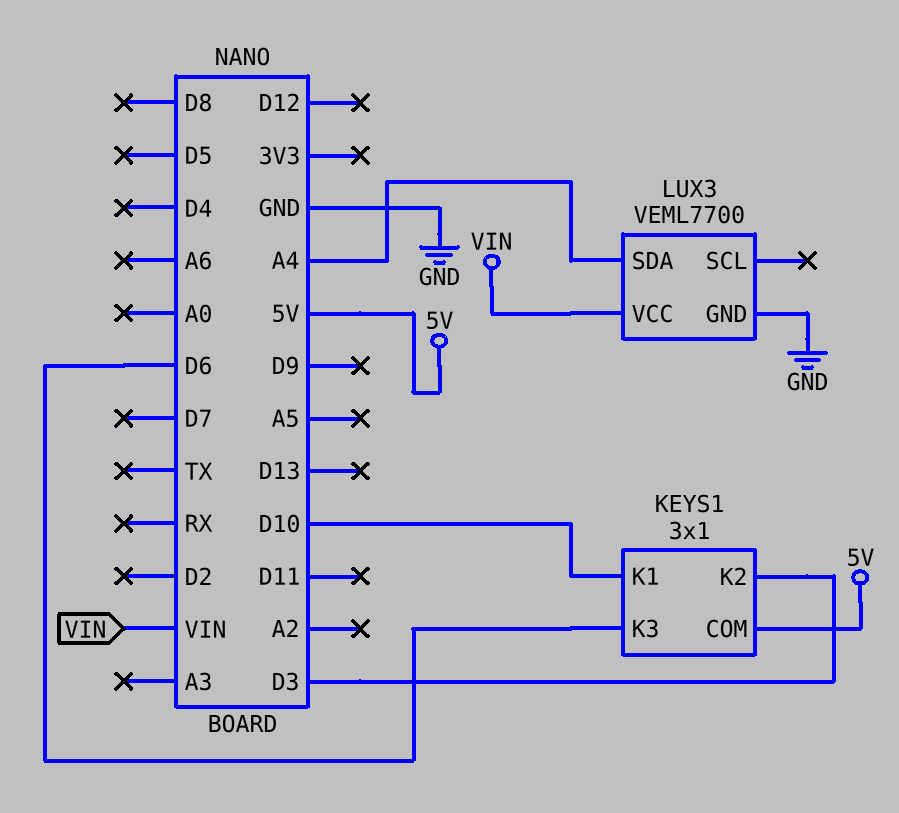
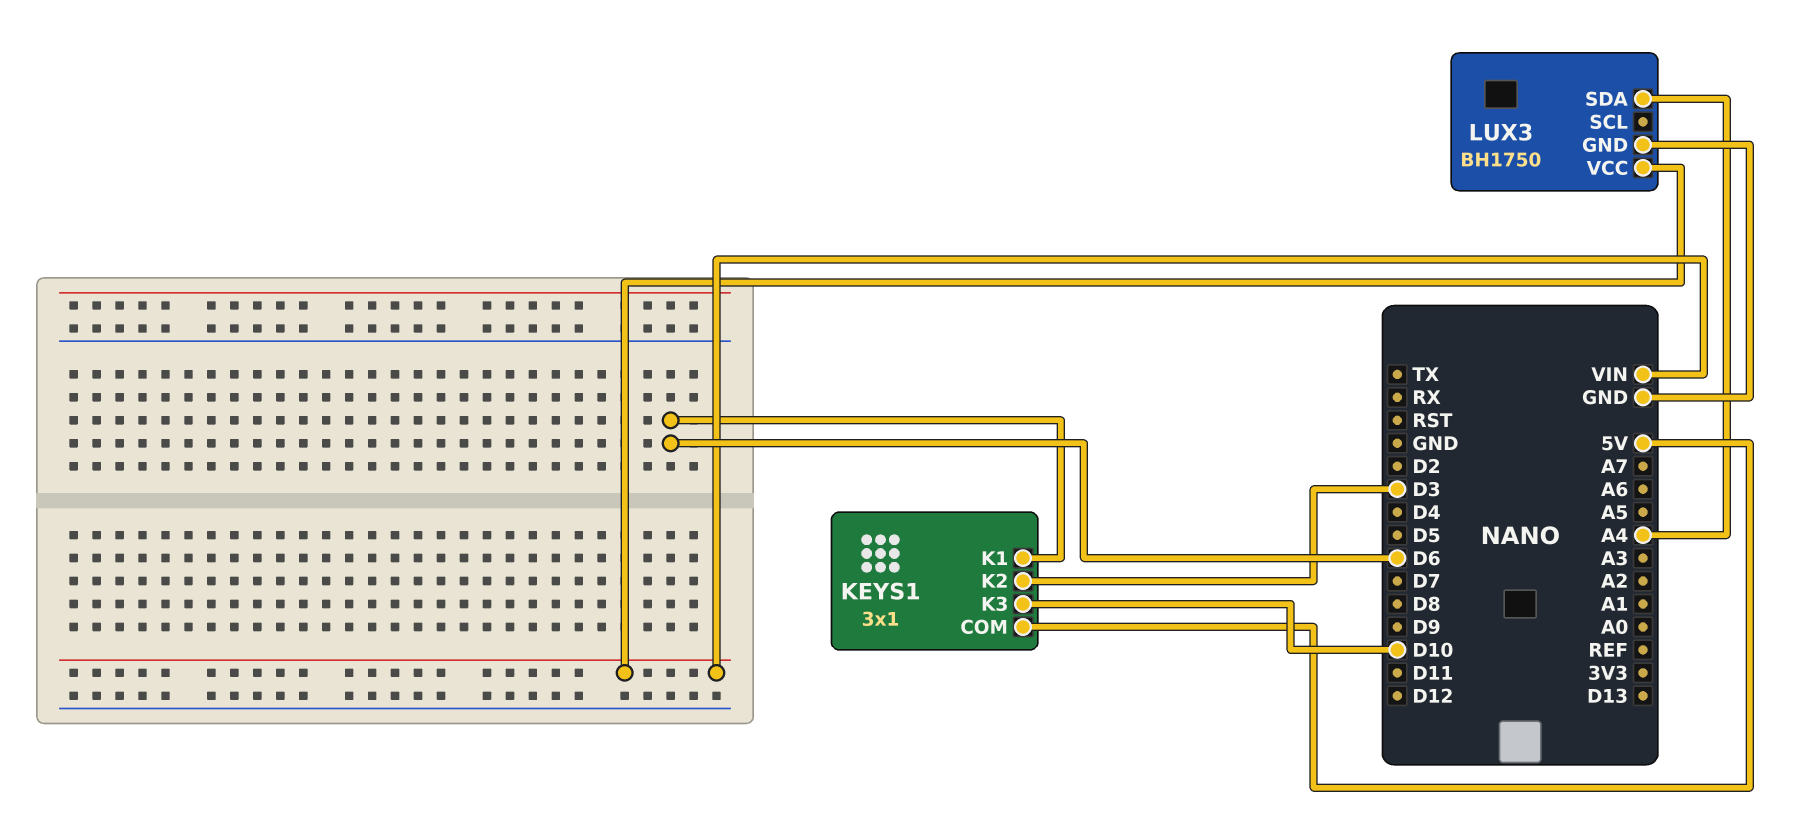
KEYS1 pin K1: D10 -> D6
KEYS1 pin K3: D6 -> D10
LUX3: VEML7700 -> BH1750

